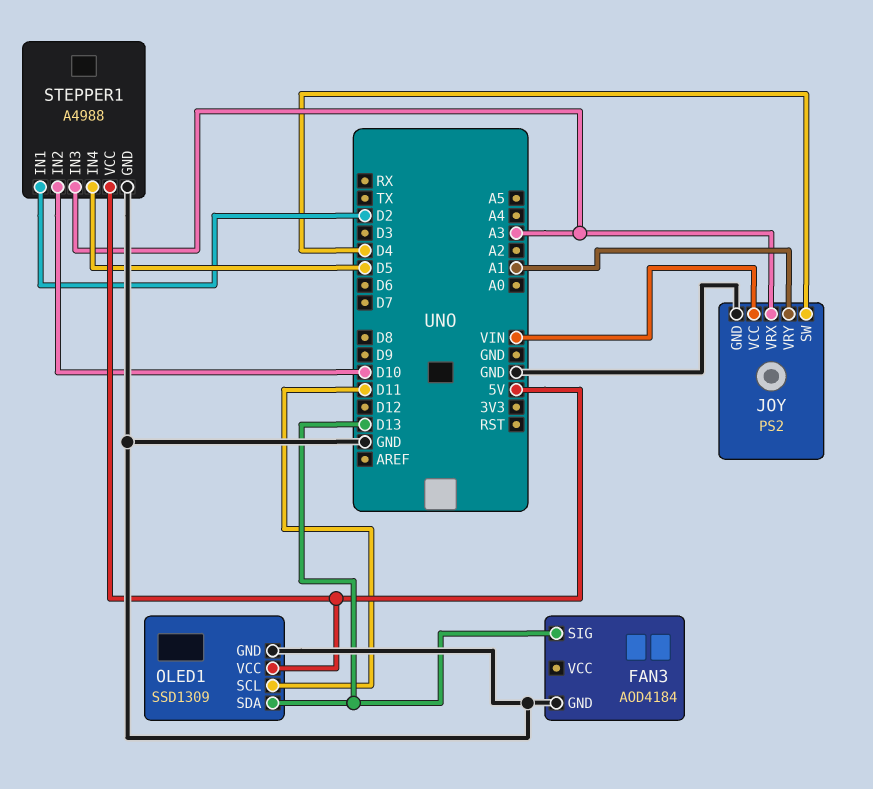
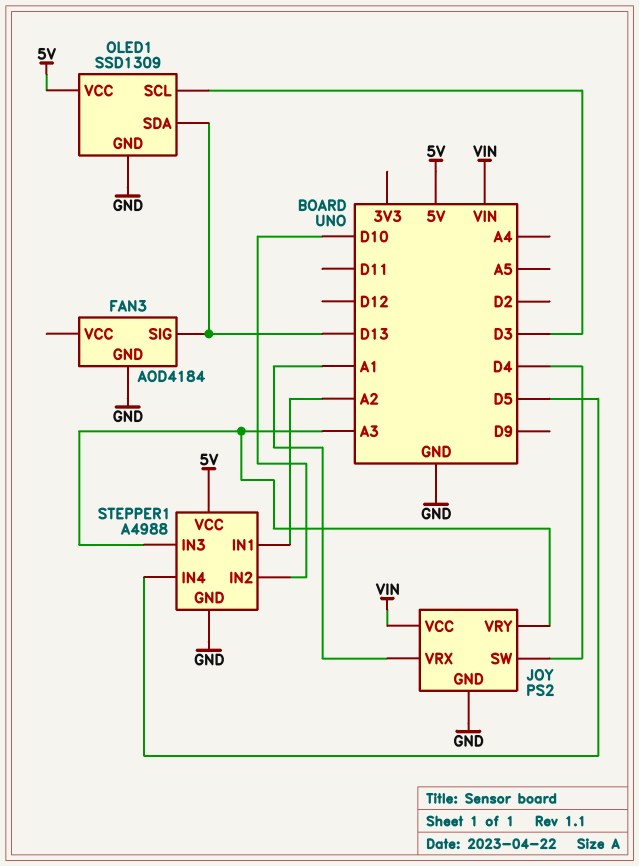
JOY pin VRX: A3 -> A1
JOY pin VRY: A1 -> A3
OLED1 pin SCL: D11 -> D3
STEPPER1 pin IN1: D2 -> A2

